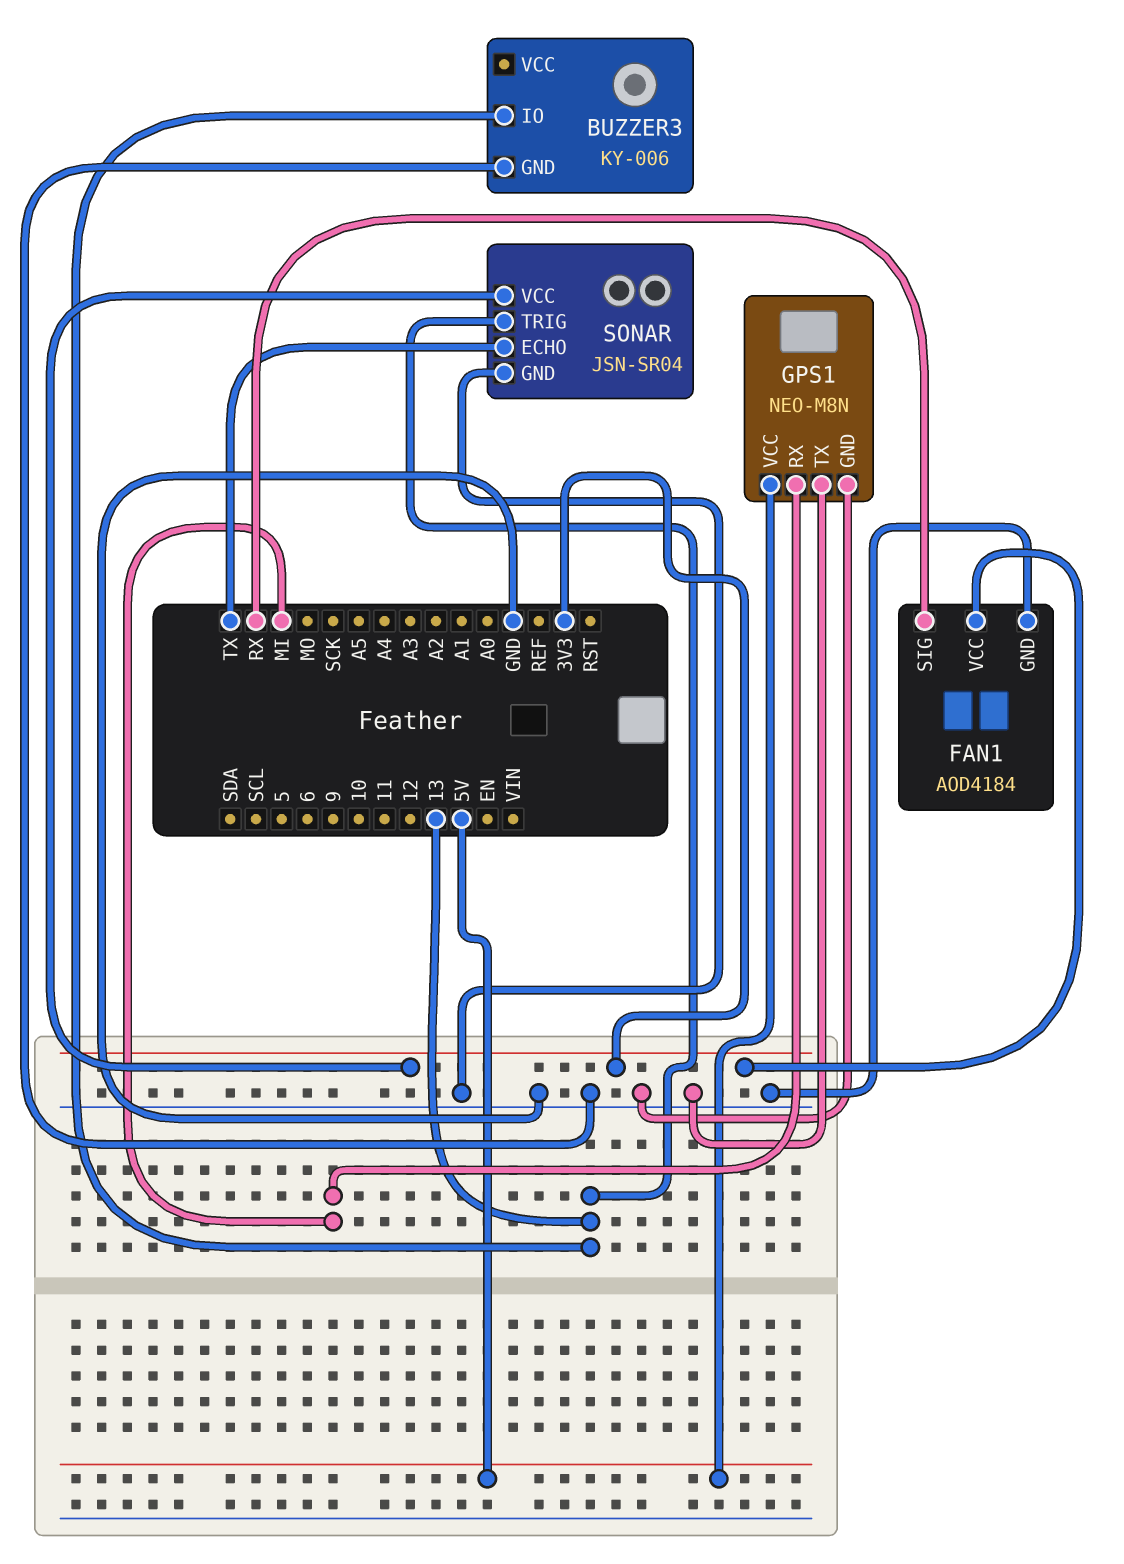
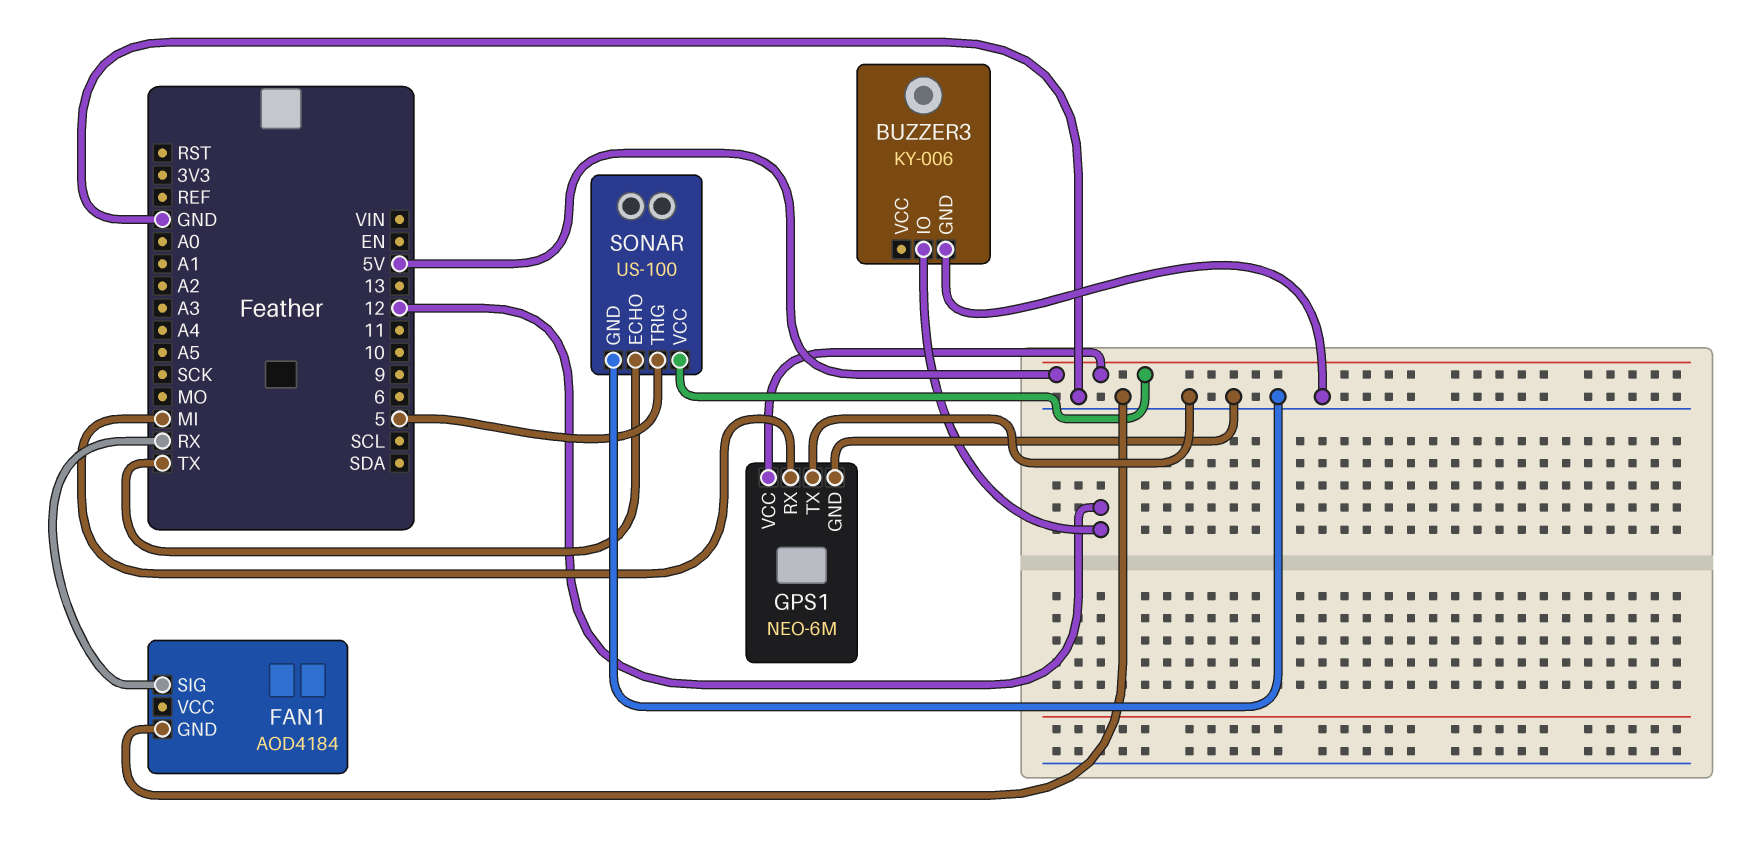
BUZZER3 pin IO: 13 -> 12
FAN1 pin VCC: 3V3 -> none
GPS1: NEO-M8N -> NEO-6M
SONAR: JSN-SR04 -> US-100
SONAR pin TRIG: 13 -> 5
SONAR pin VCC: 3V3 -> 5V

